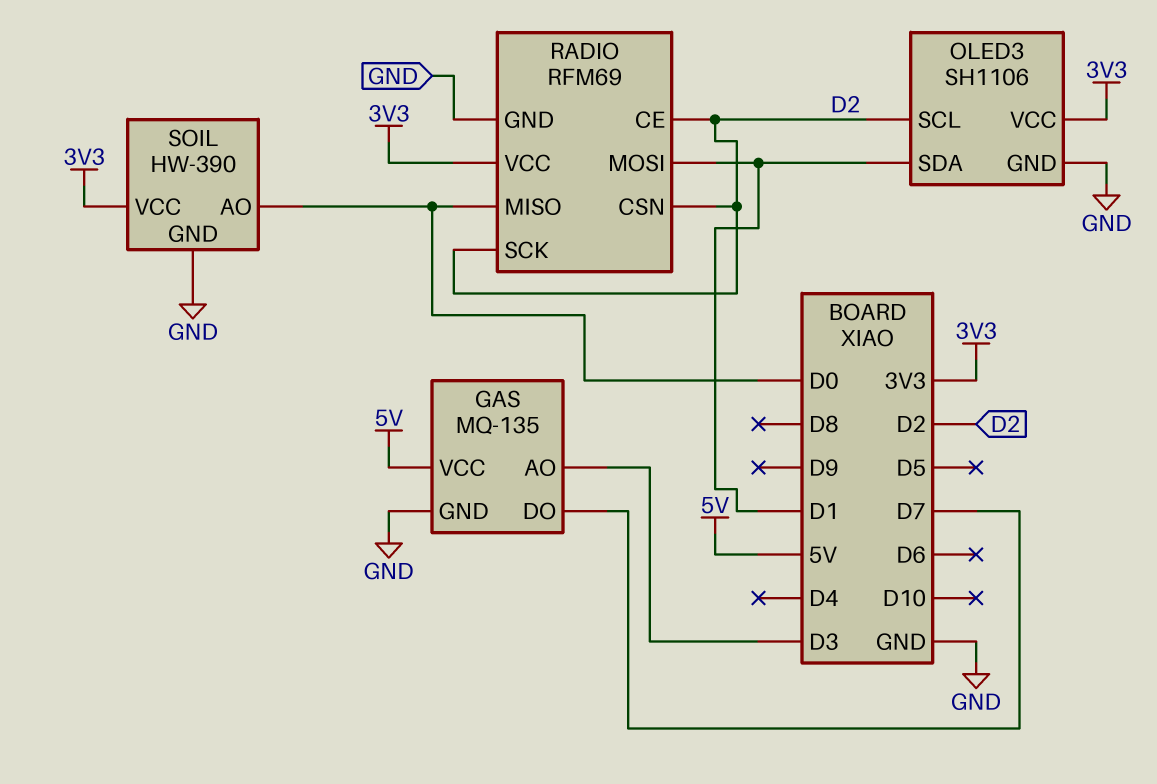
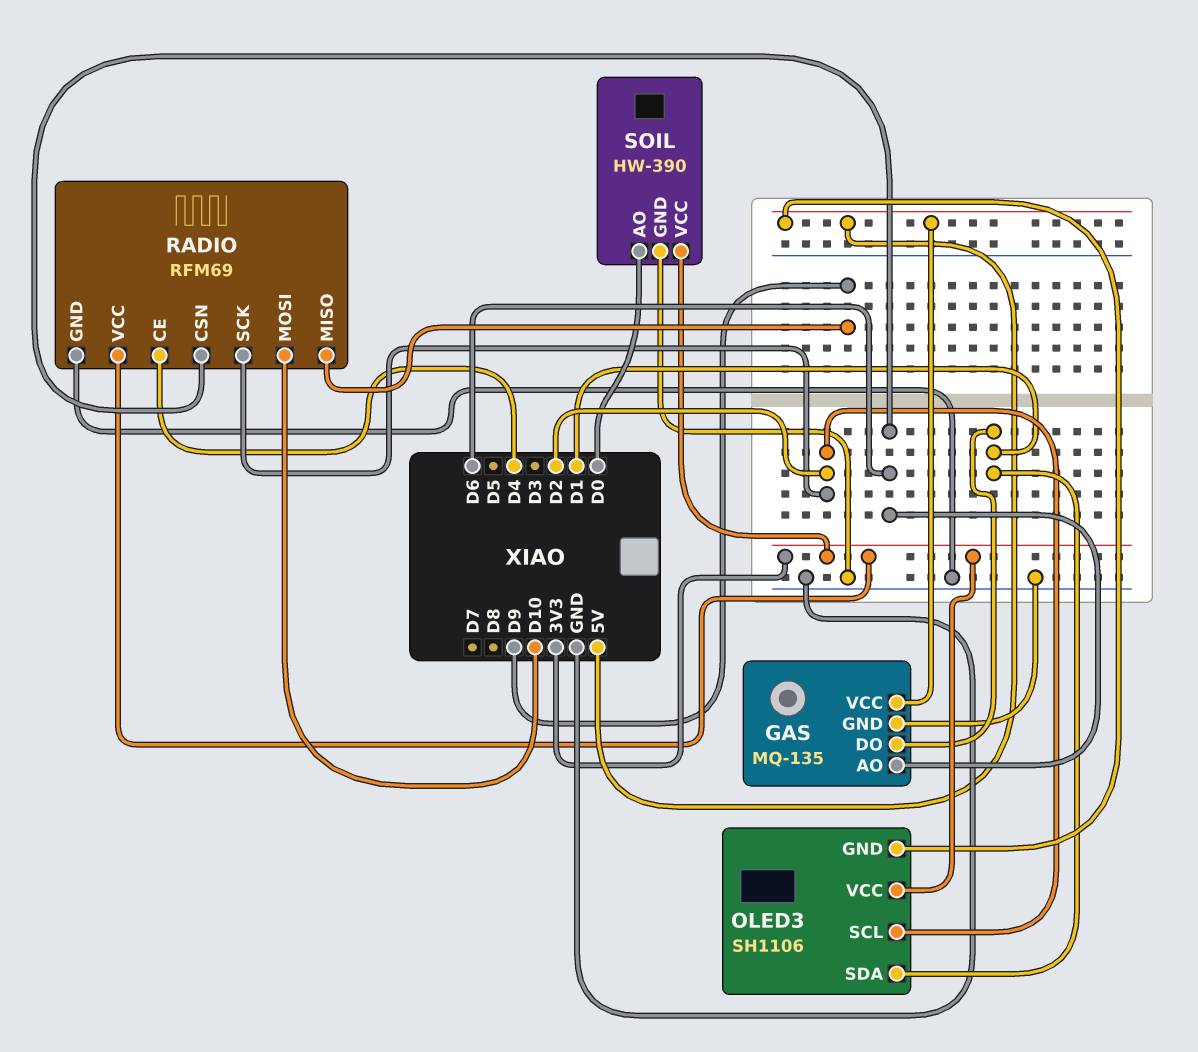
GAS pin AO: D3 -> D6
GAS pin DO: D7 -> D1
OLED3 pin GND: GND -> 5V
RADIO pin CE: D2 -> D4
RADIO pin CSN: D2 -> D6
RADIO pin MISO: D0 -> D9
RADIO pin MOSI: D1 -> D10

